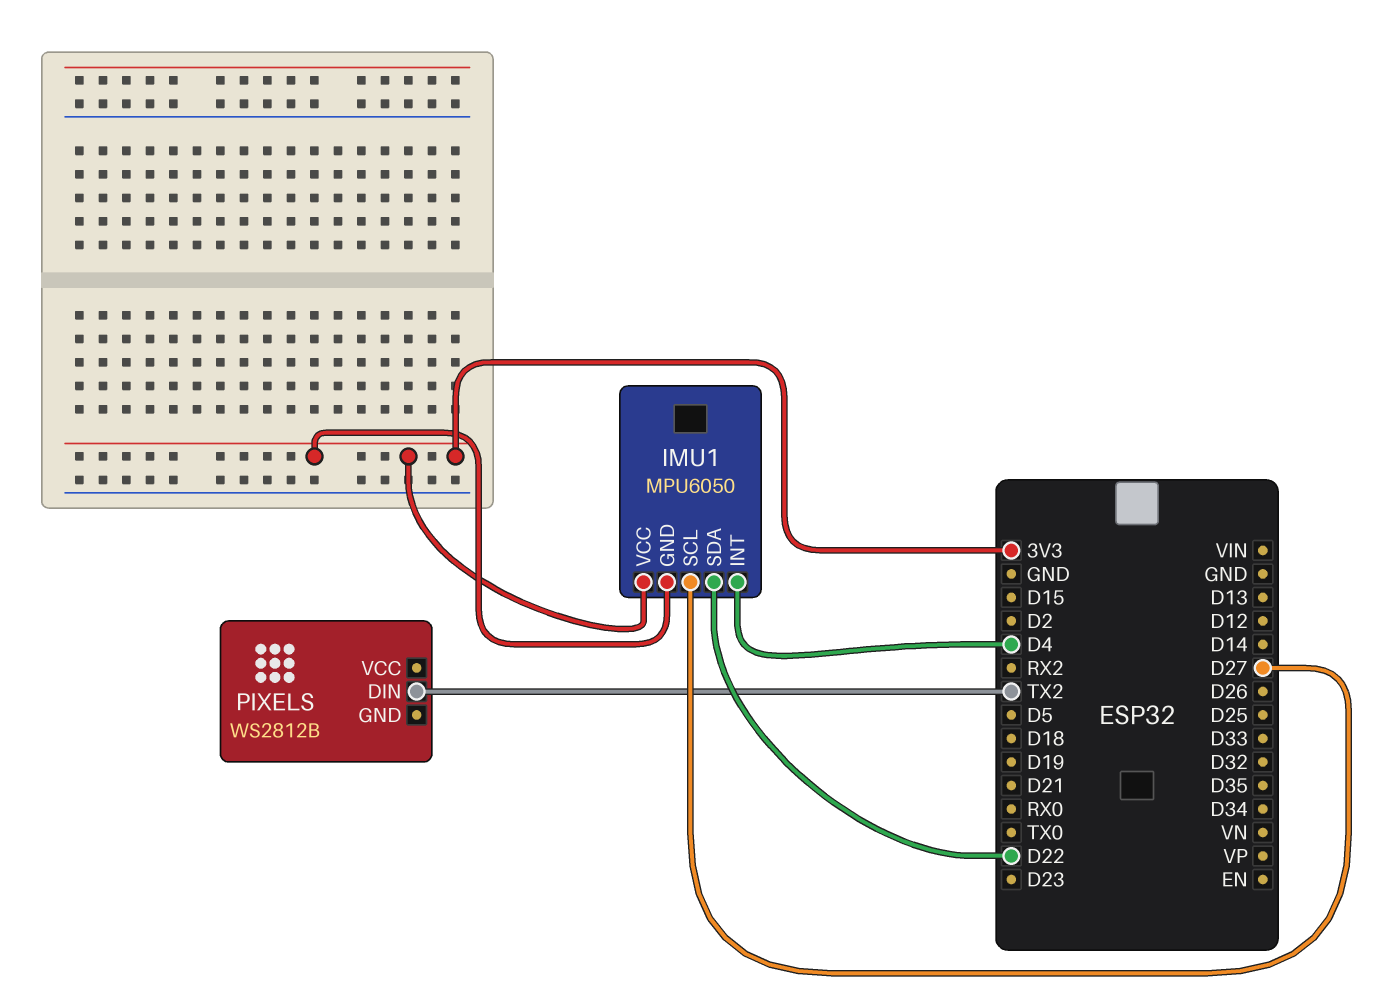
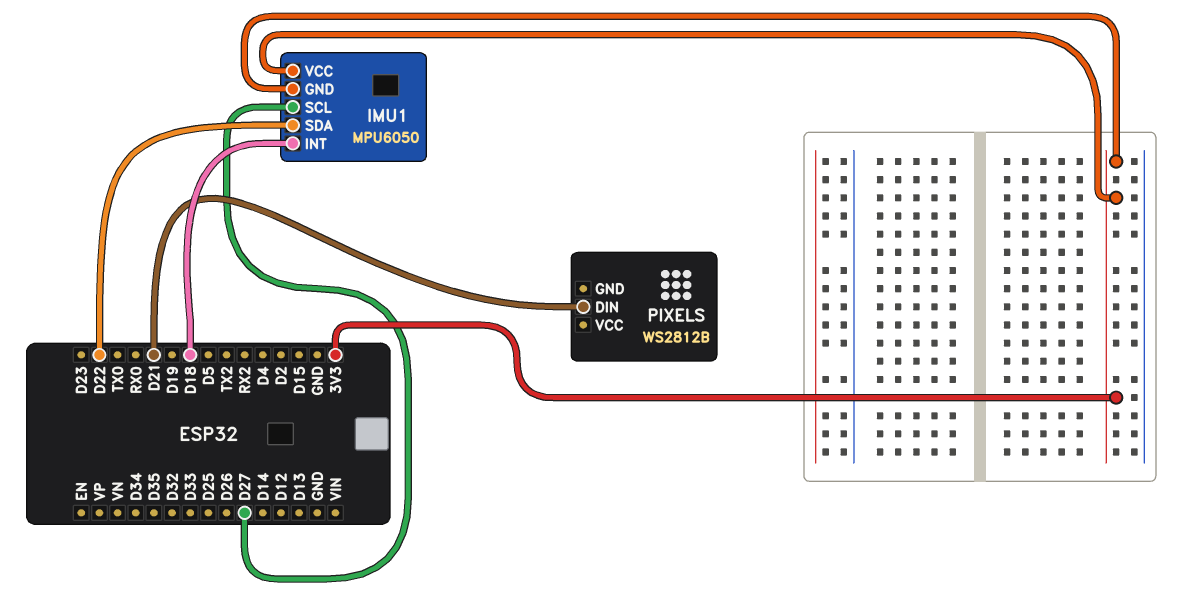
IMU1 pin INT: D4 -> D18
PIXELS pin DIN: TX2 -> D21

